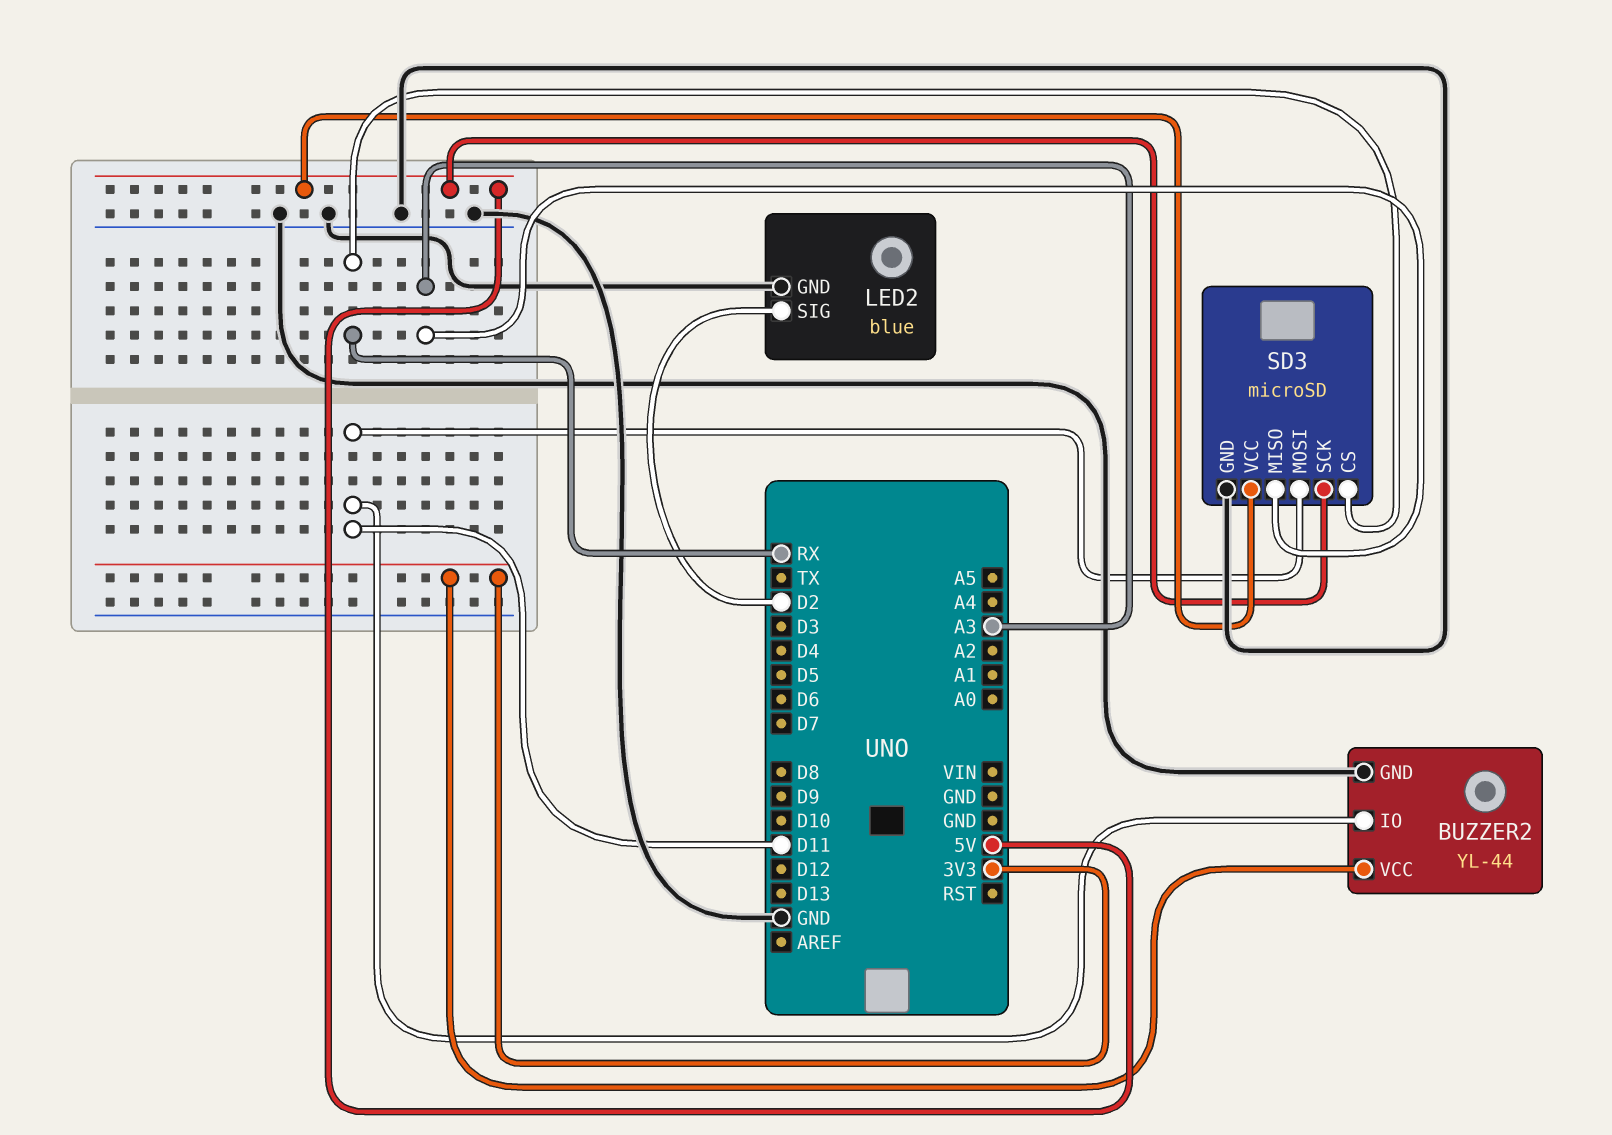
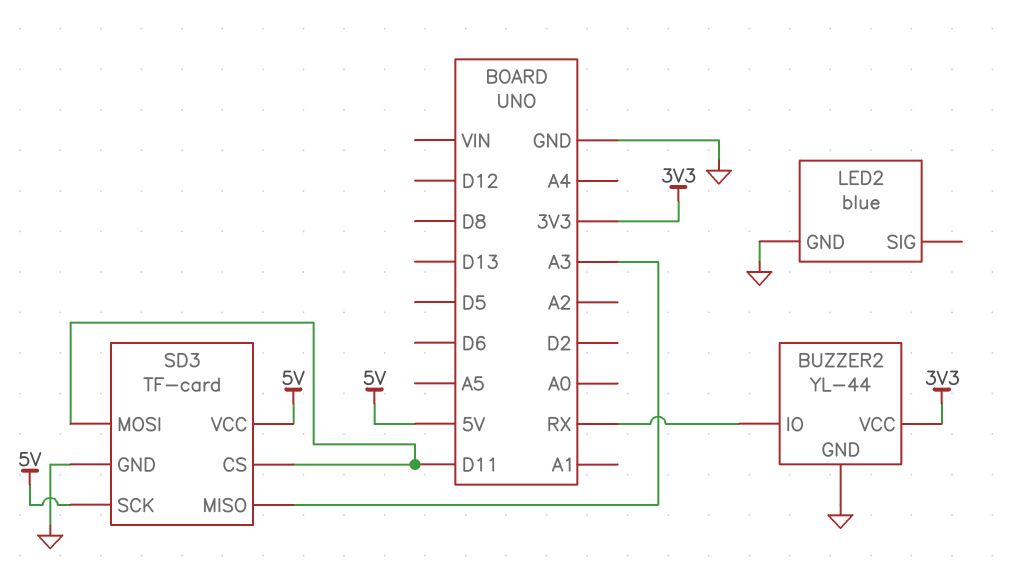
BUZZER2 pin IO: D11 -> RX
LED2 pin SIG: D2 -> none
SD3: microSD -> TF-card
SD3 pin CS: RX -> D11

